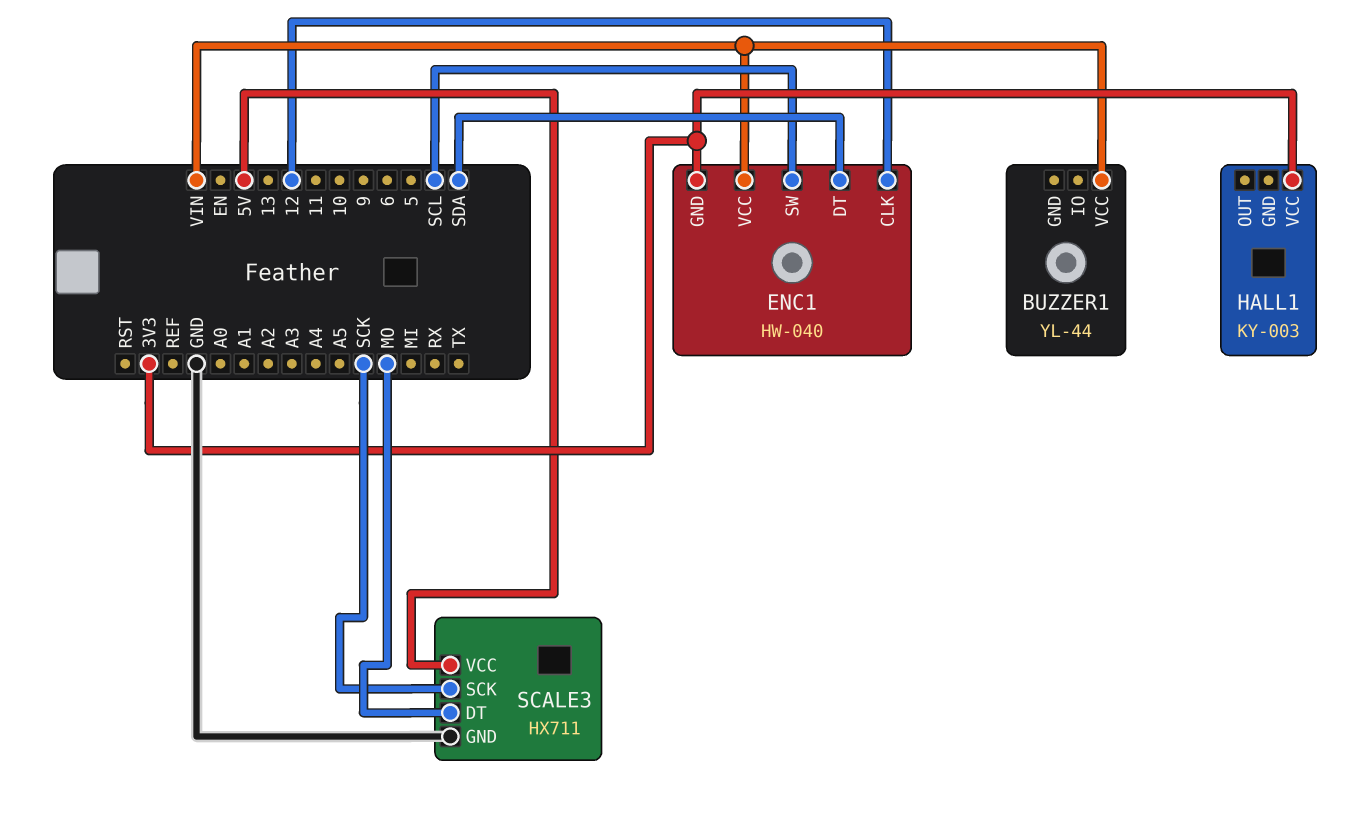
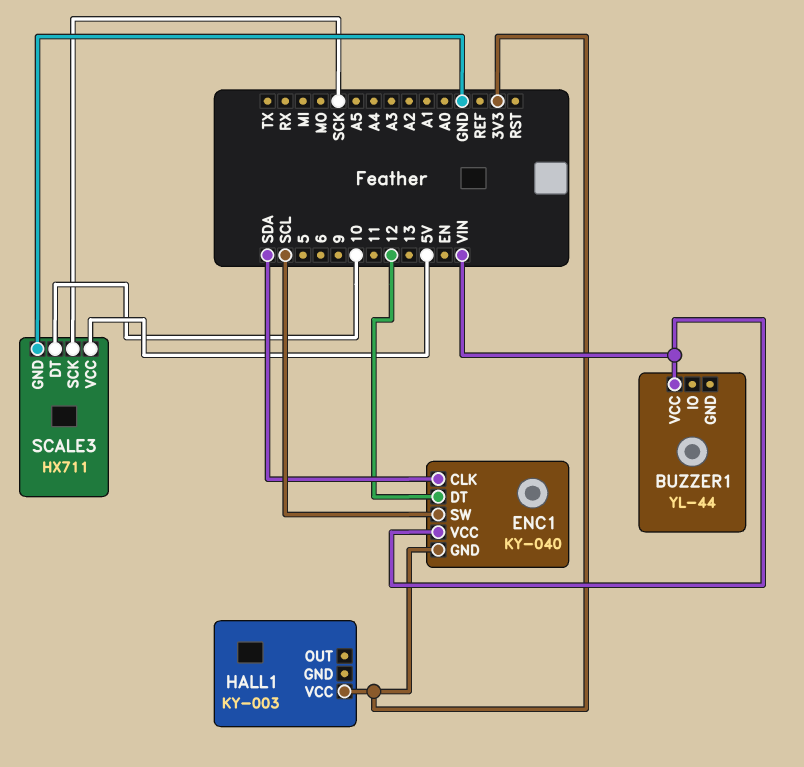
ENC1: HW-040 -> KY-040
ENC1 pin CLK: 12 -> SDA
ENC1 pin DT: SDA -> 12
SCALE3 pin DT: MO -> 10

